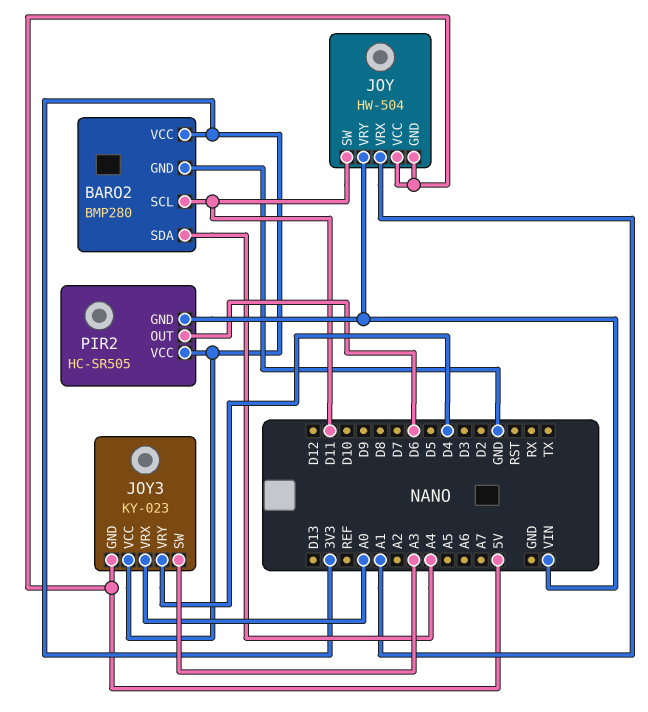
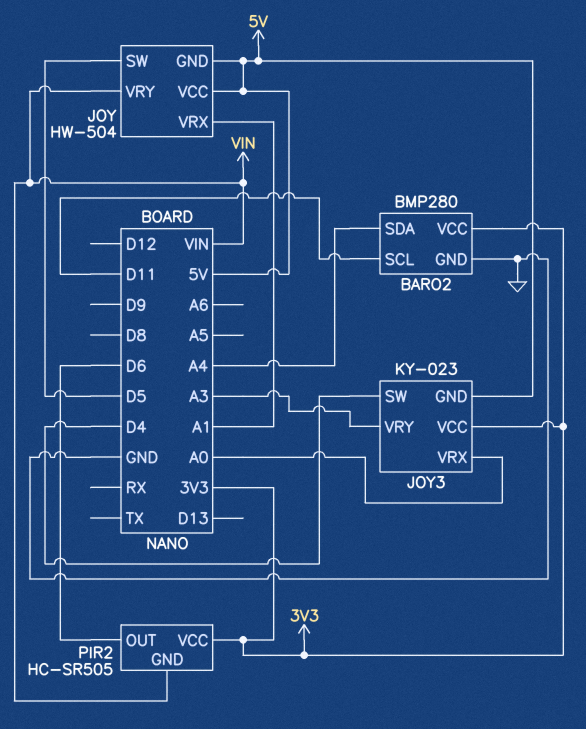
JOY pin SW: D11 -> D5
JOY3 pin SW: A3 -> D4
JOY3 pin VRY: D4 -> A3

